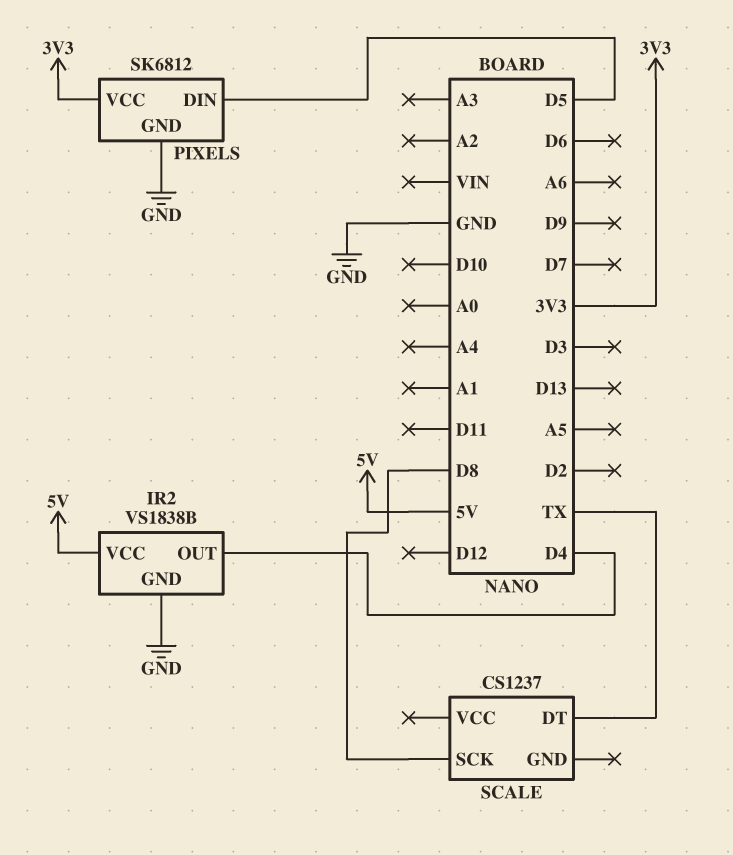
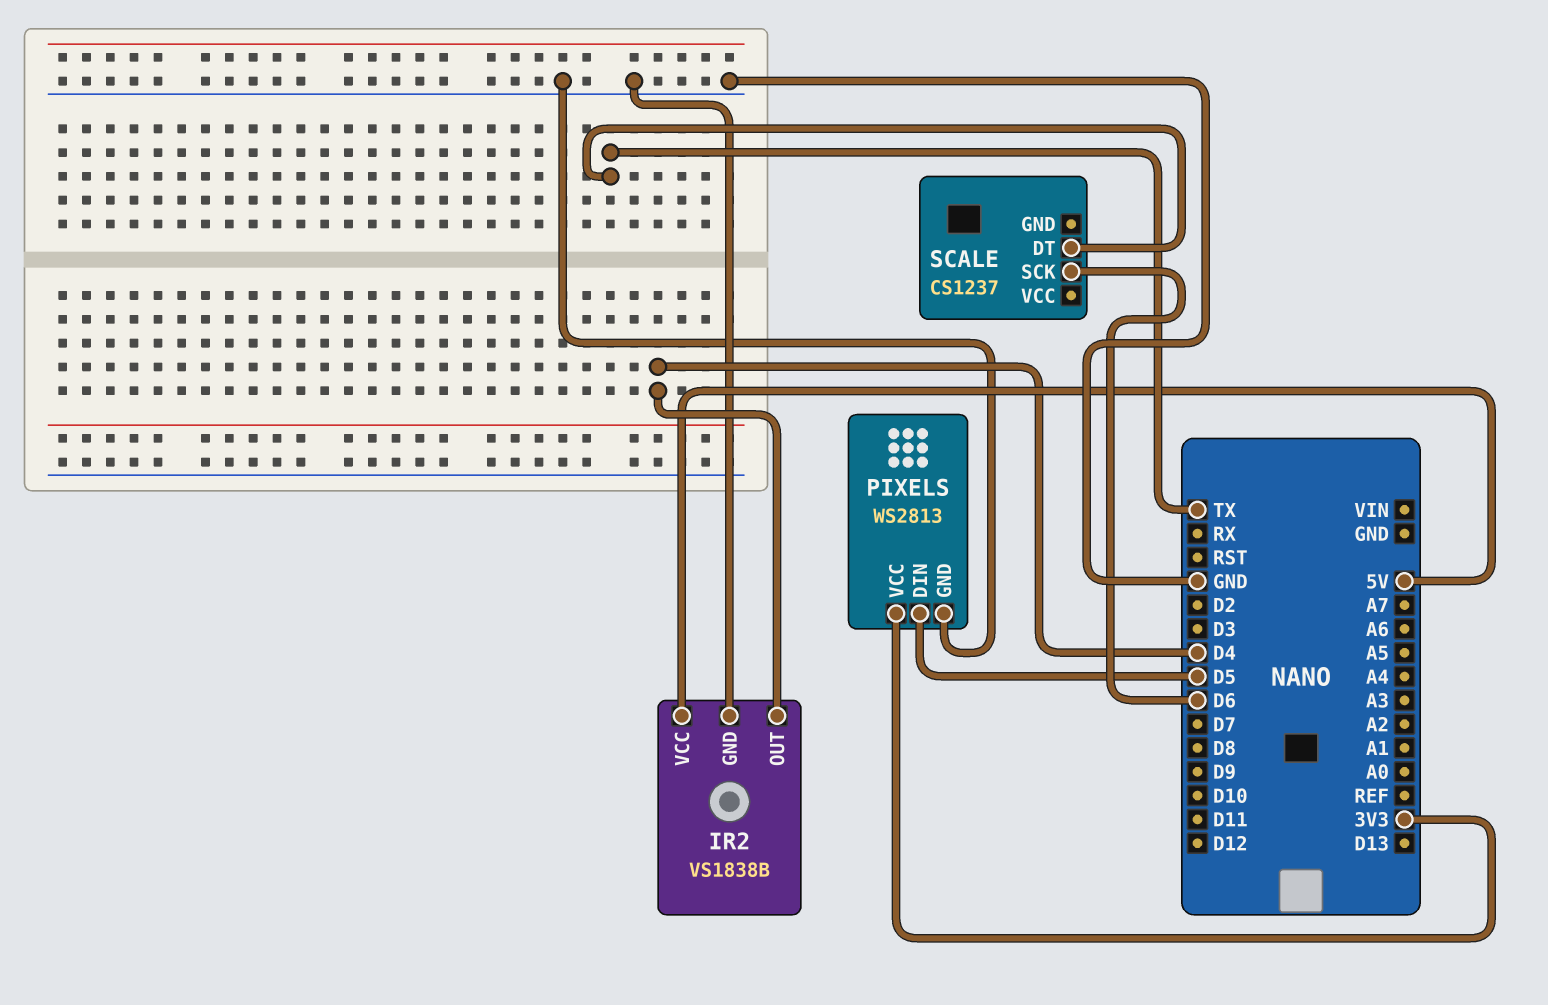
PIXELS: SK6812 -> WS2813
SCALE pin SCK: D8 -> D6

